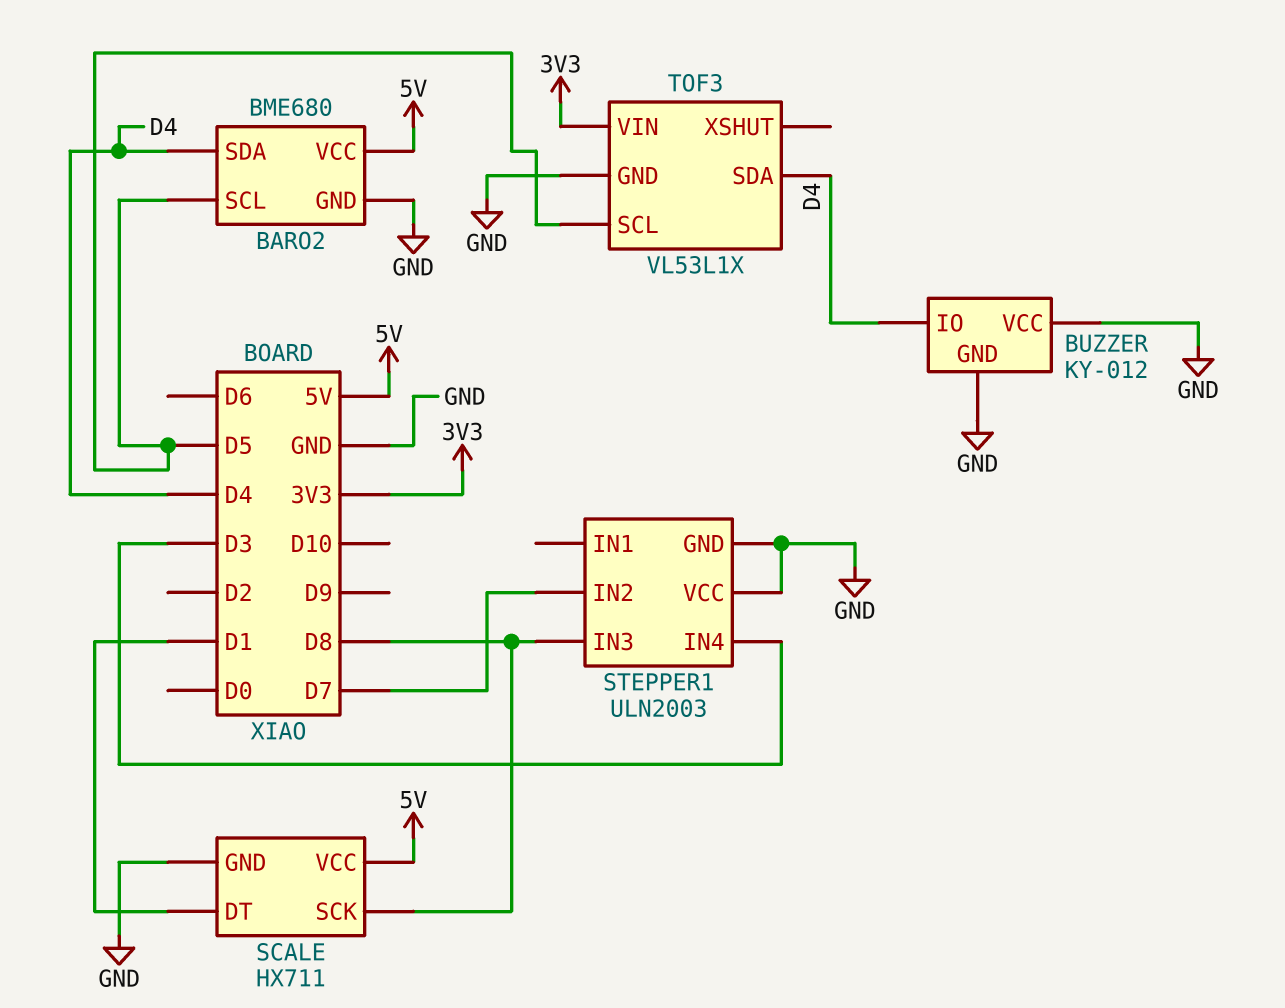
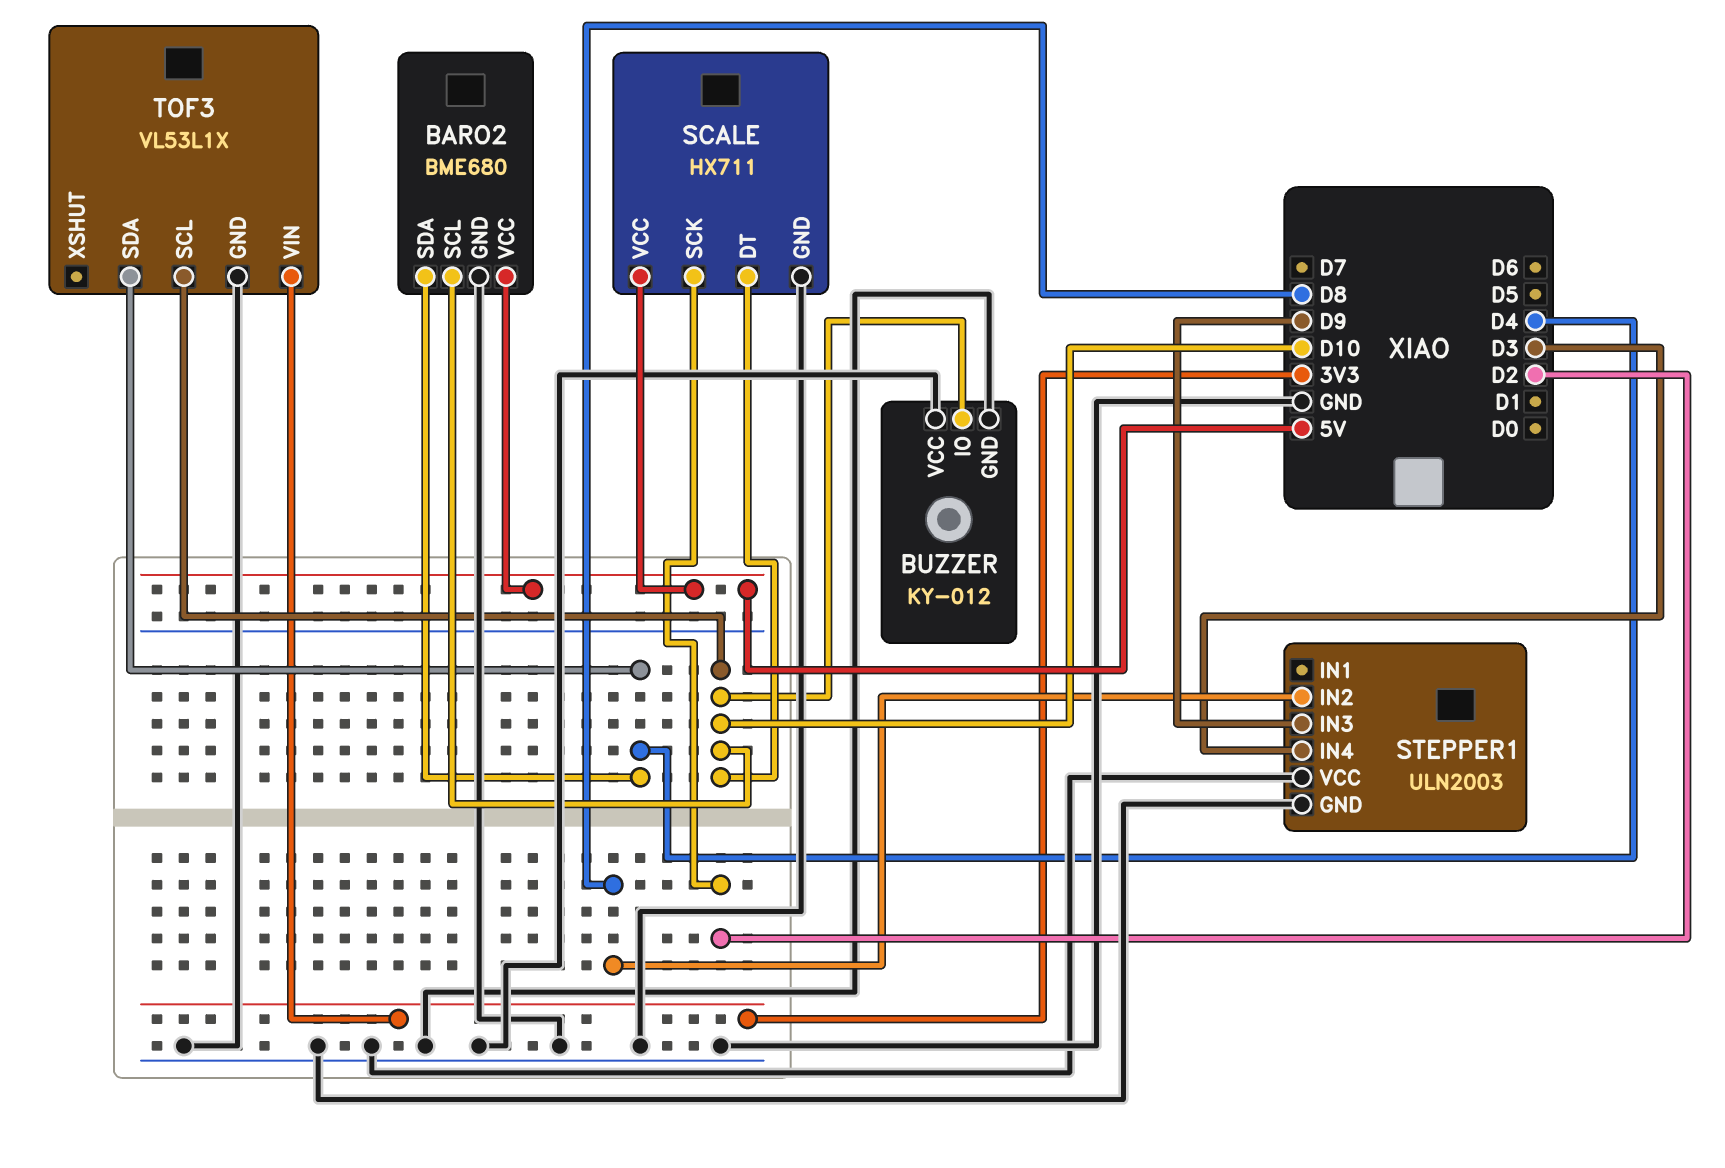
BARO2 pin SCL: D5 -> D10
BUZZER pin IO: D4 -> D10
SCALE pin DT: D1 -> D10
SCALE pin SCK: D8 -> D2
STEPPER1 pin IN2: D7 -> D8
STEPPER1 pin IN3: D8 -> D9
TOF3 pin SCL: D5 -> D10

